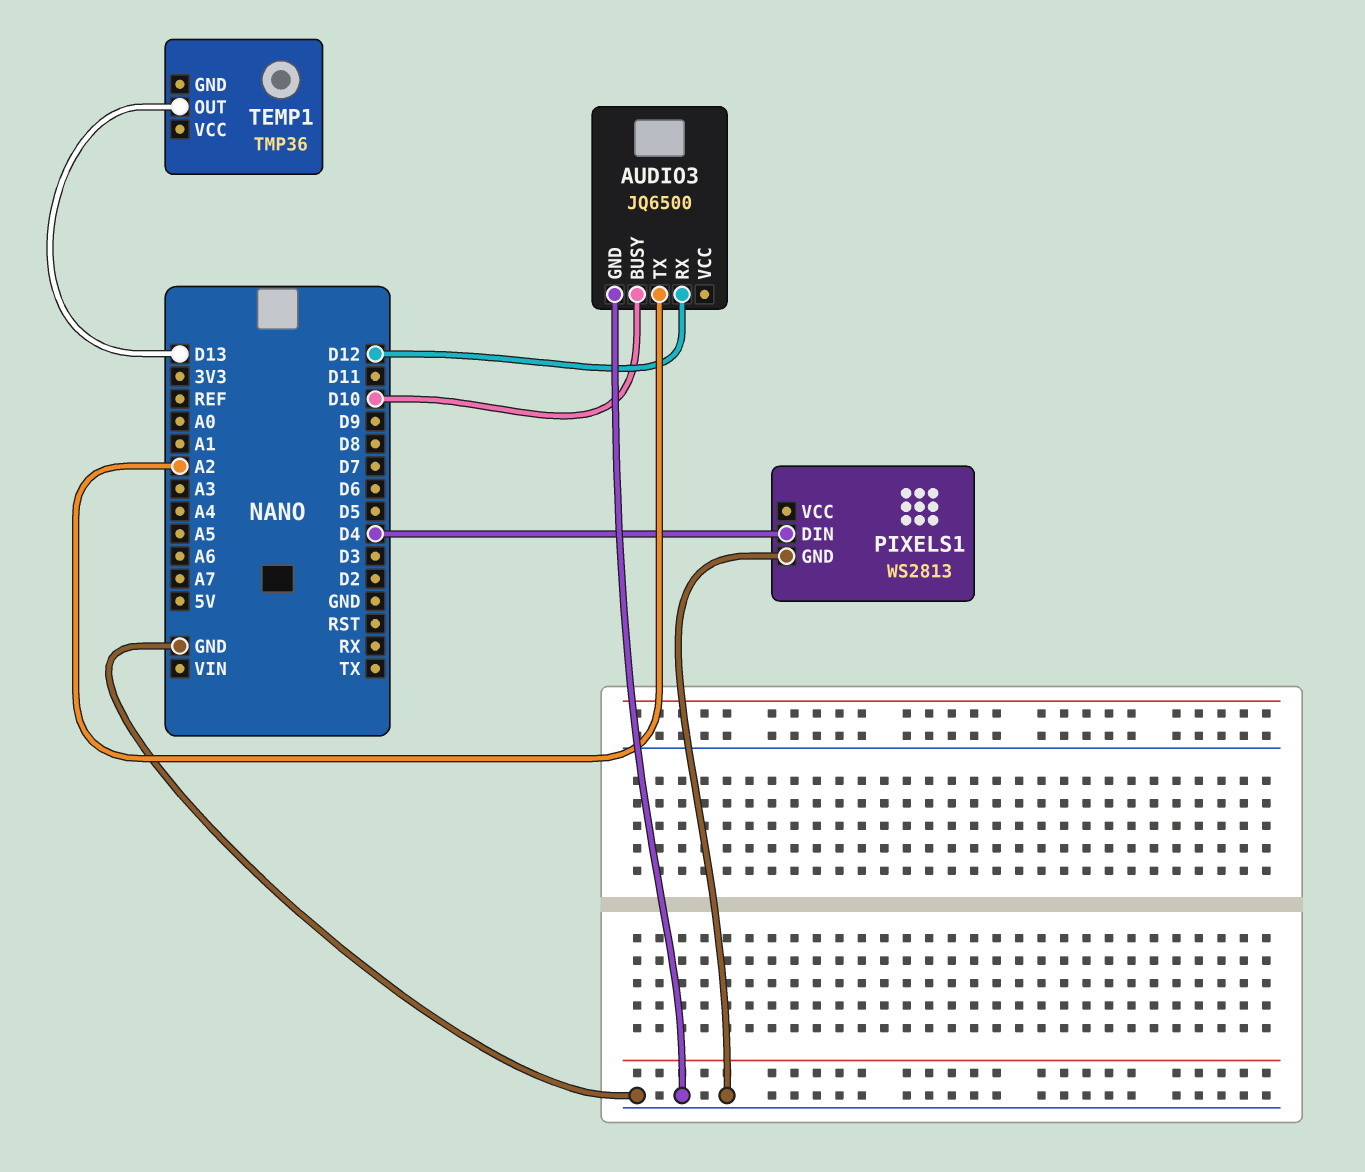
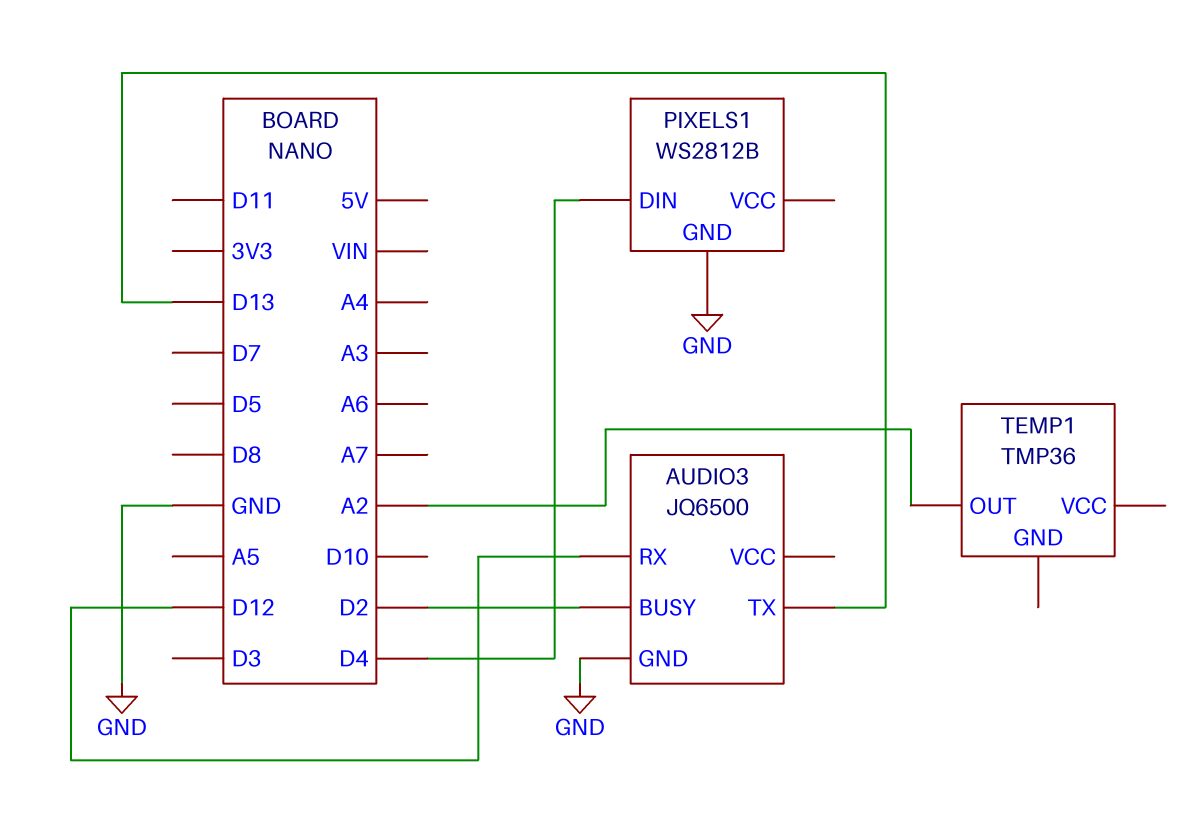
AUDIO3 pin BUSY: D10 -> D2
AUDIO3 pin TX: A2 -> D13
PIXELS1: WS2813 -> WS2812B
TEMP1 pin OUT: D13 -> A2

